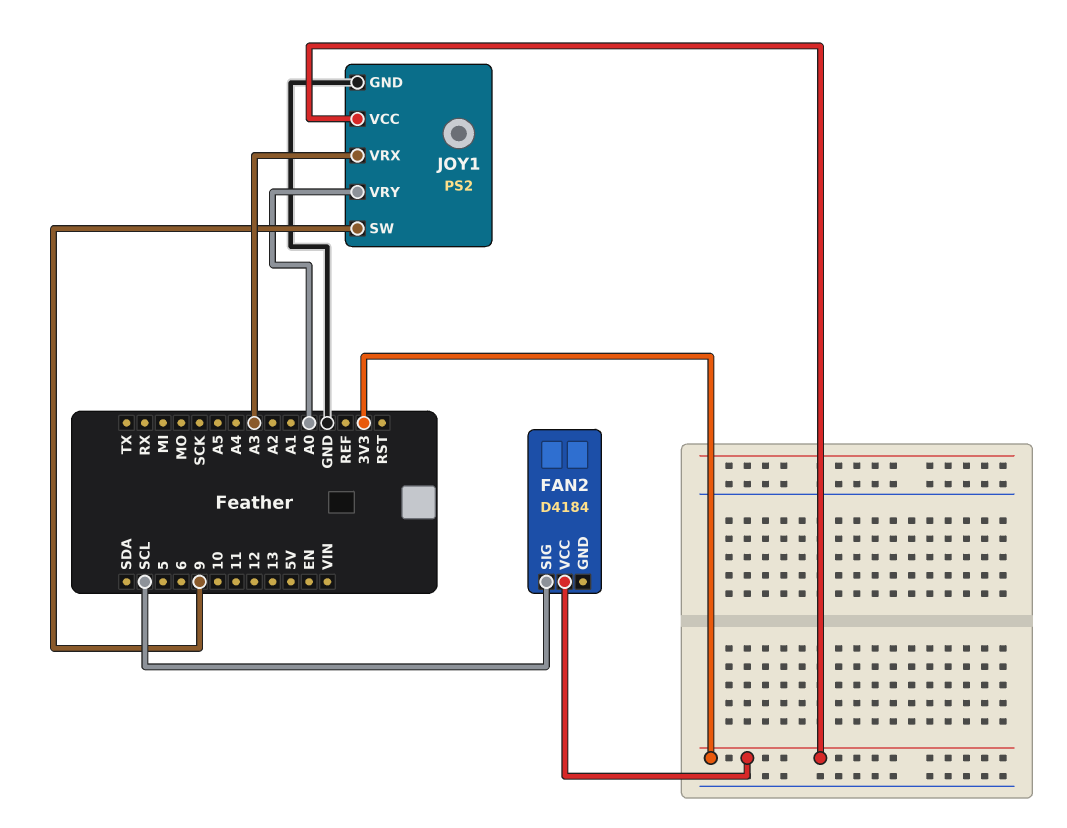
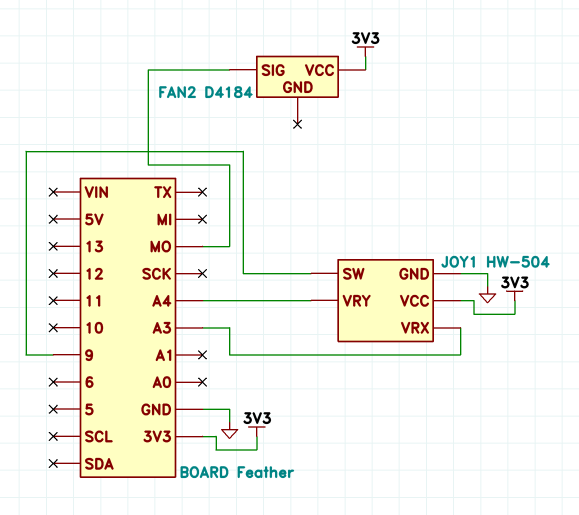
FAN2 pin SIG: SCL -> MO
JOY1: PS2 -> HW-504
JOY1 pin VRY: A0 -> A4

